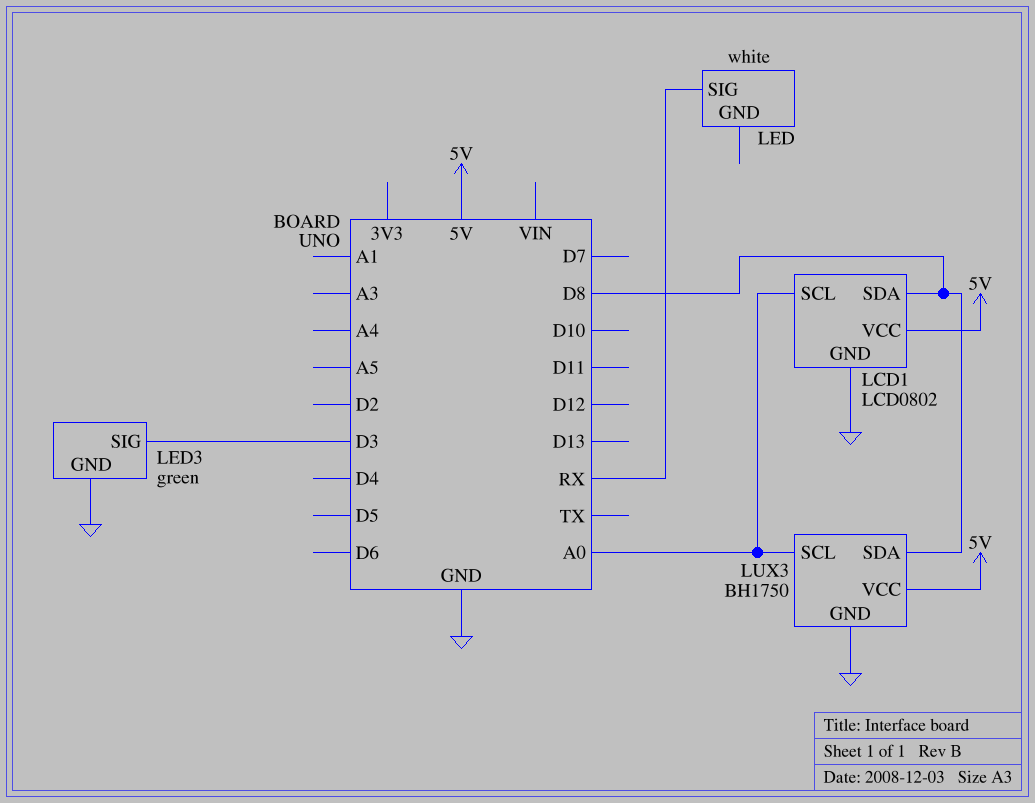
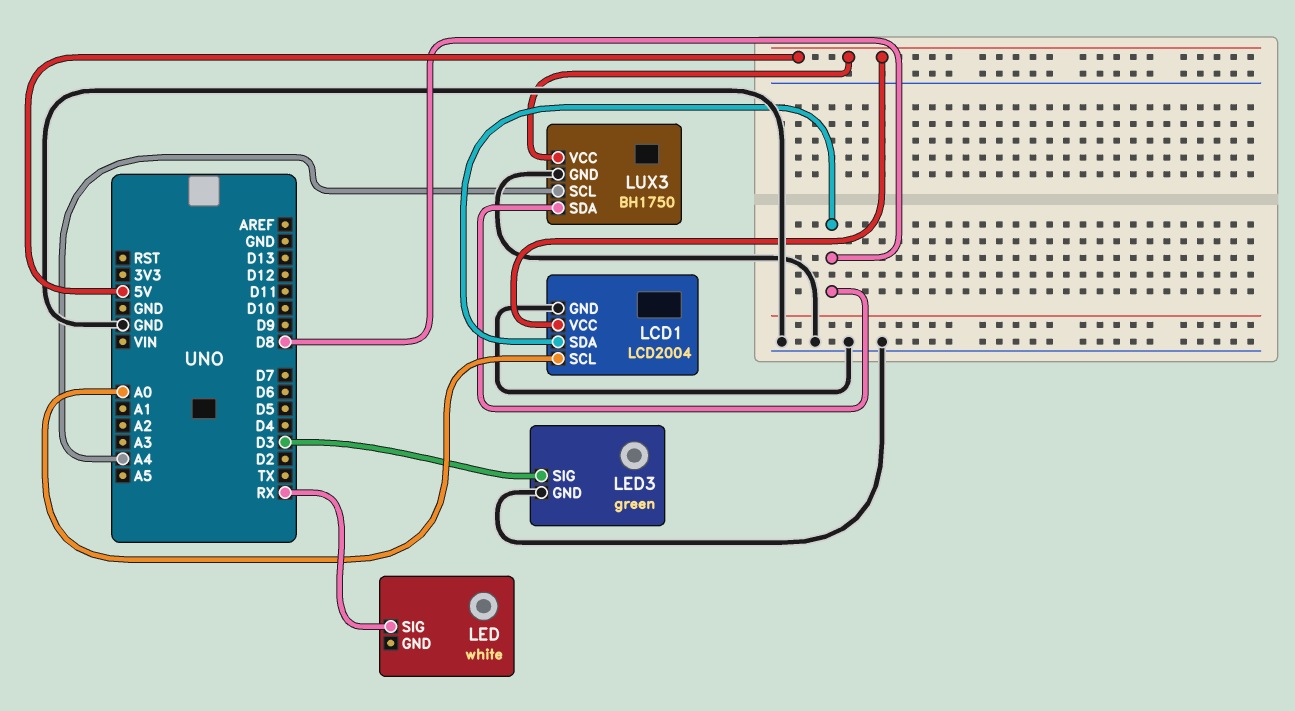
LCD1: LCD0802 -> LCD2004
LUX3 pin SCL: A0 -> A4

